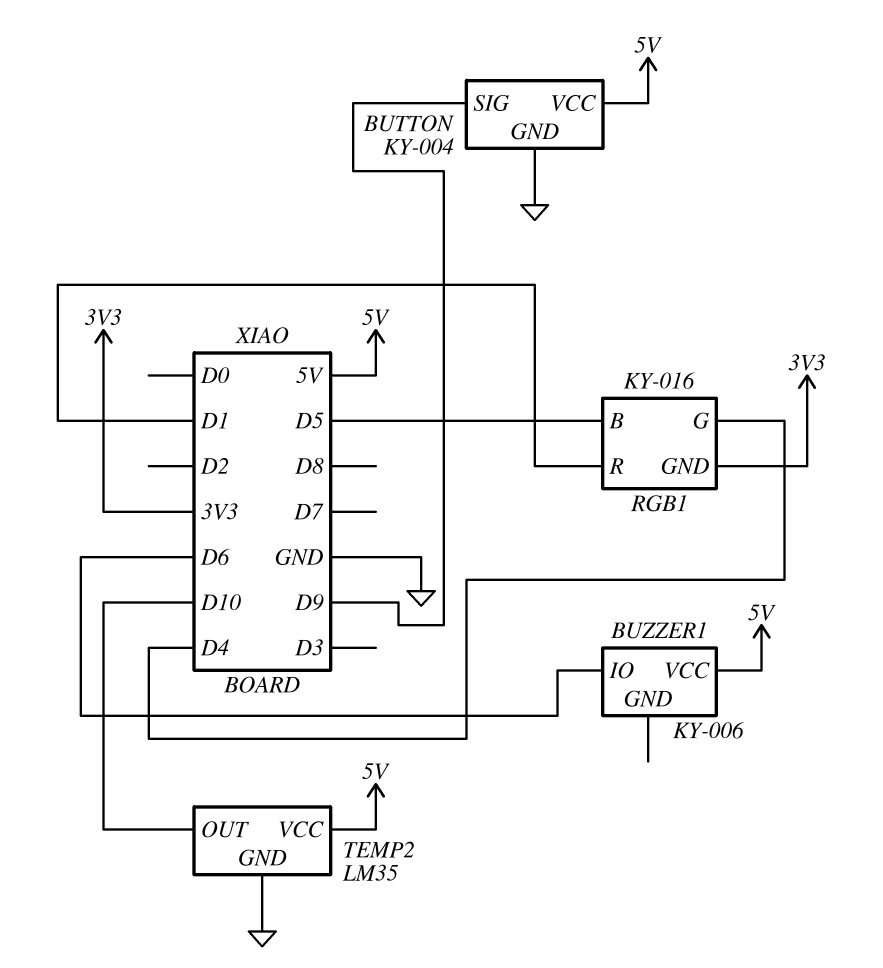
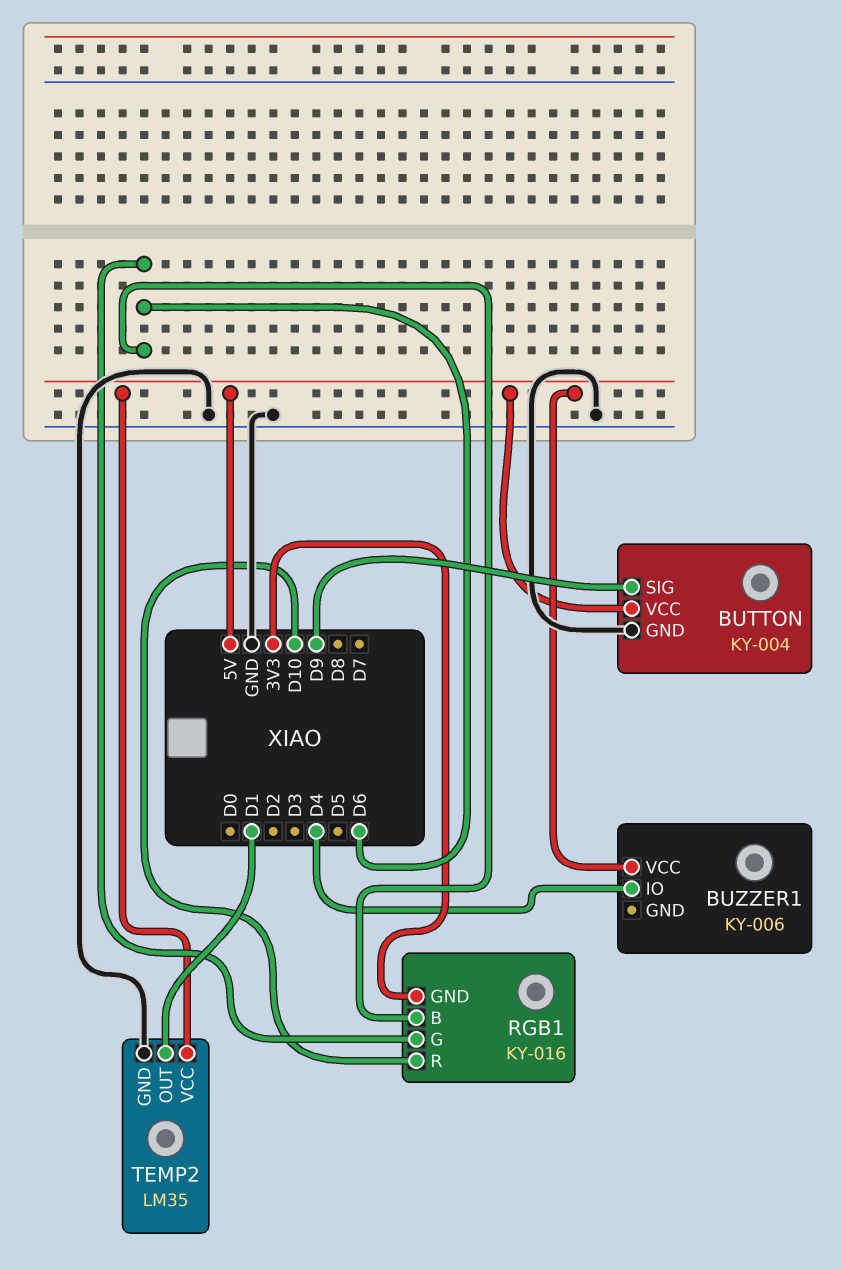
BUZZER1 pin IO: D6 -> D4
RGB1 pin B: D5 -> D6
RGB1 pin G: D4 -> D6
RGB1 pin R: D1 -> D10
TEMP2 pin OUT: D10 -> D1

